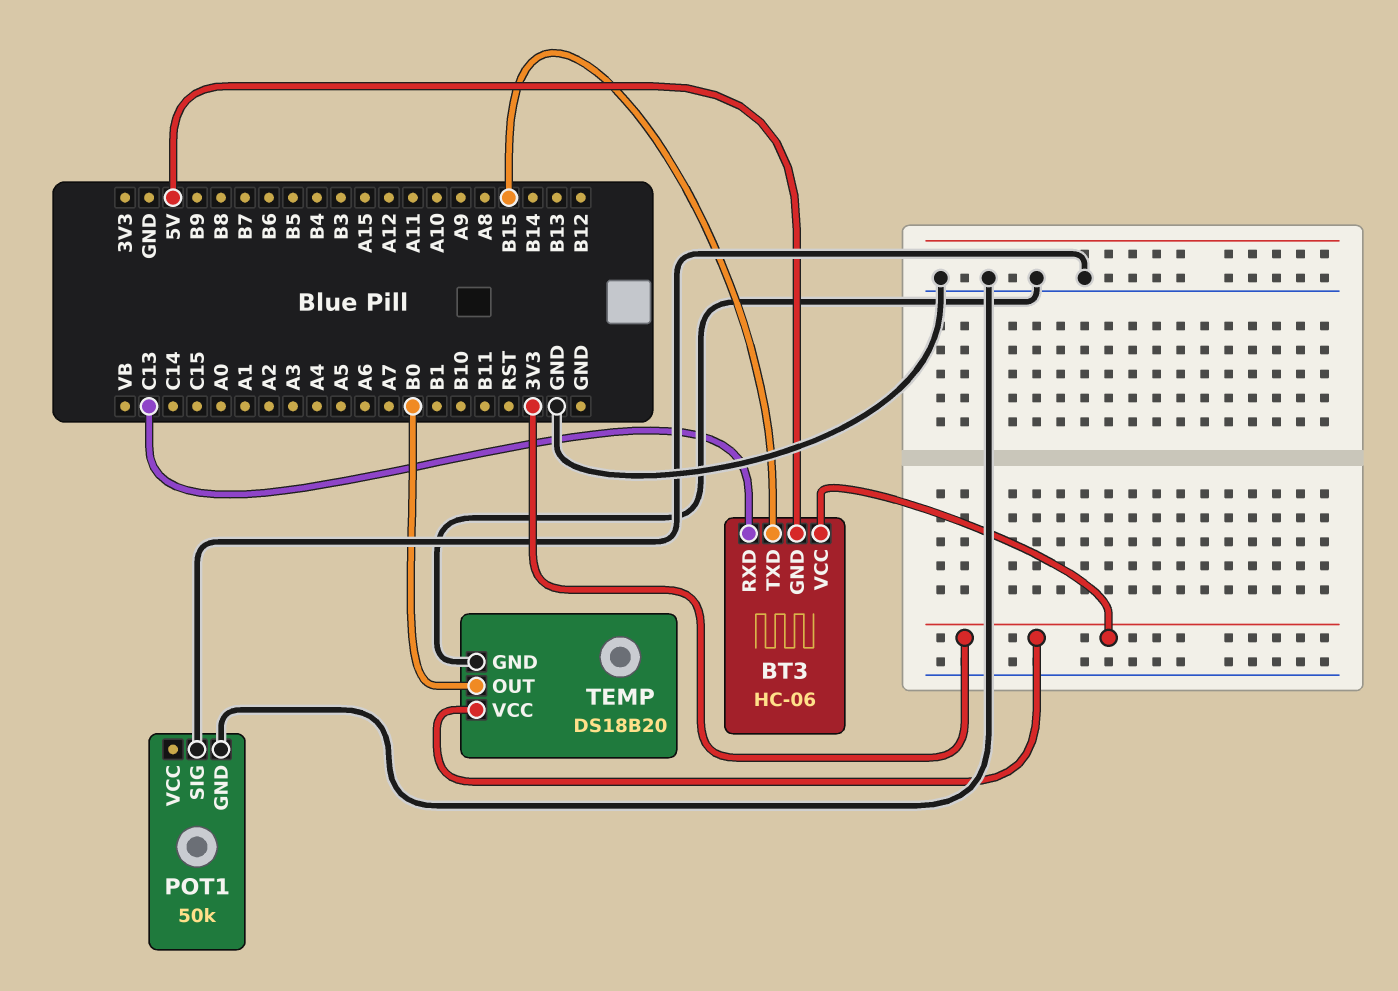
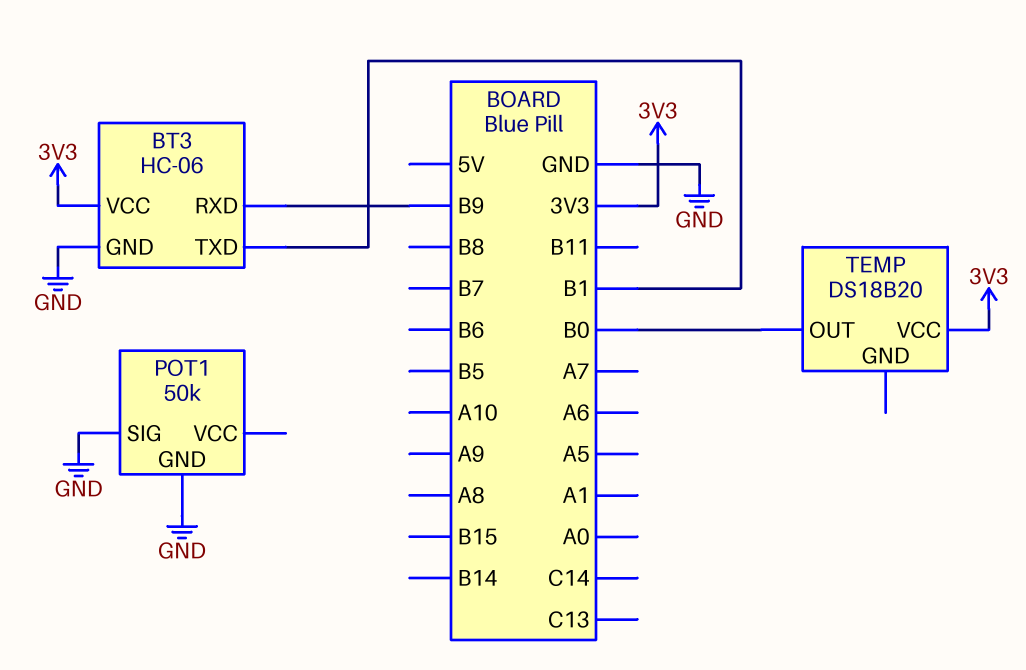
BT3 pin GND: 5V -> GND
BT3 pin RXD: C13 -> B9
BT3 pin TXD: B15 -> B1
TEMP pin GND: GND -> none

